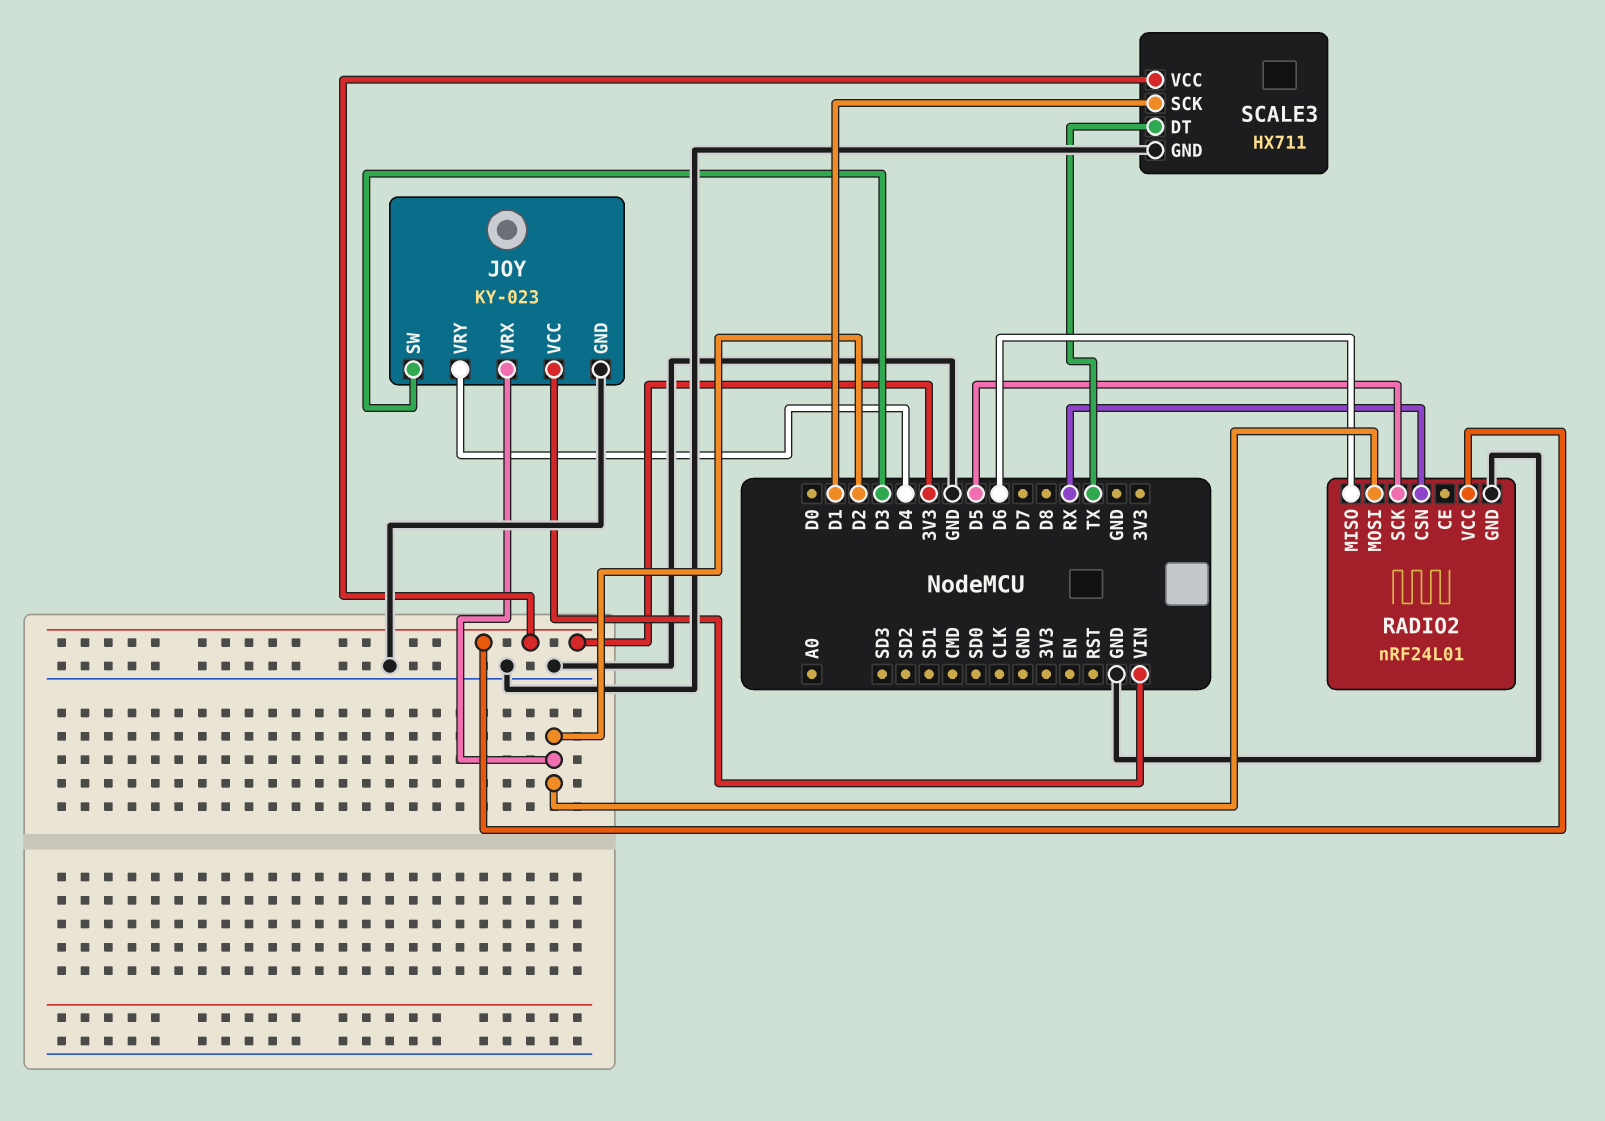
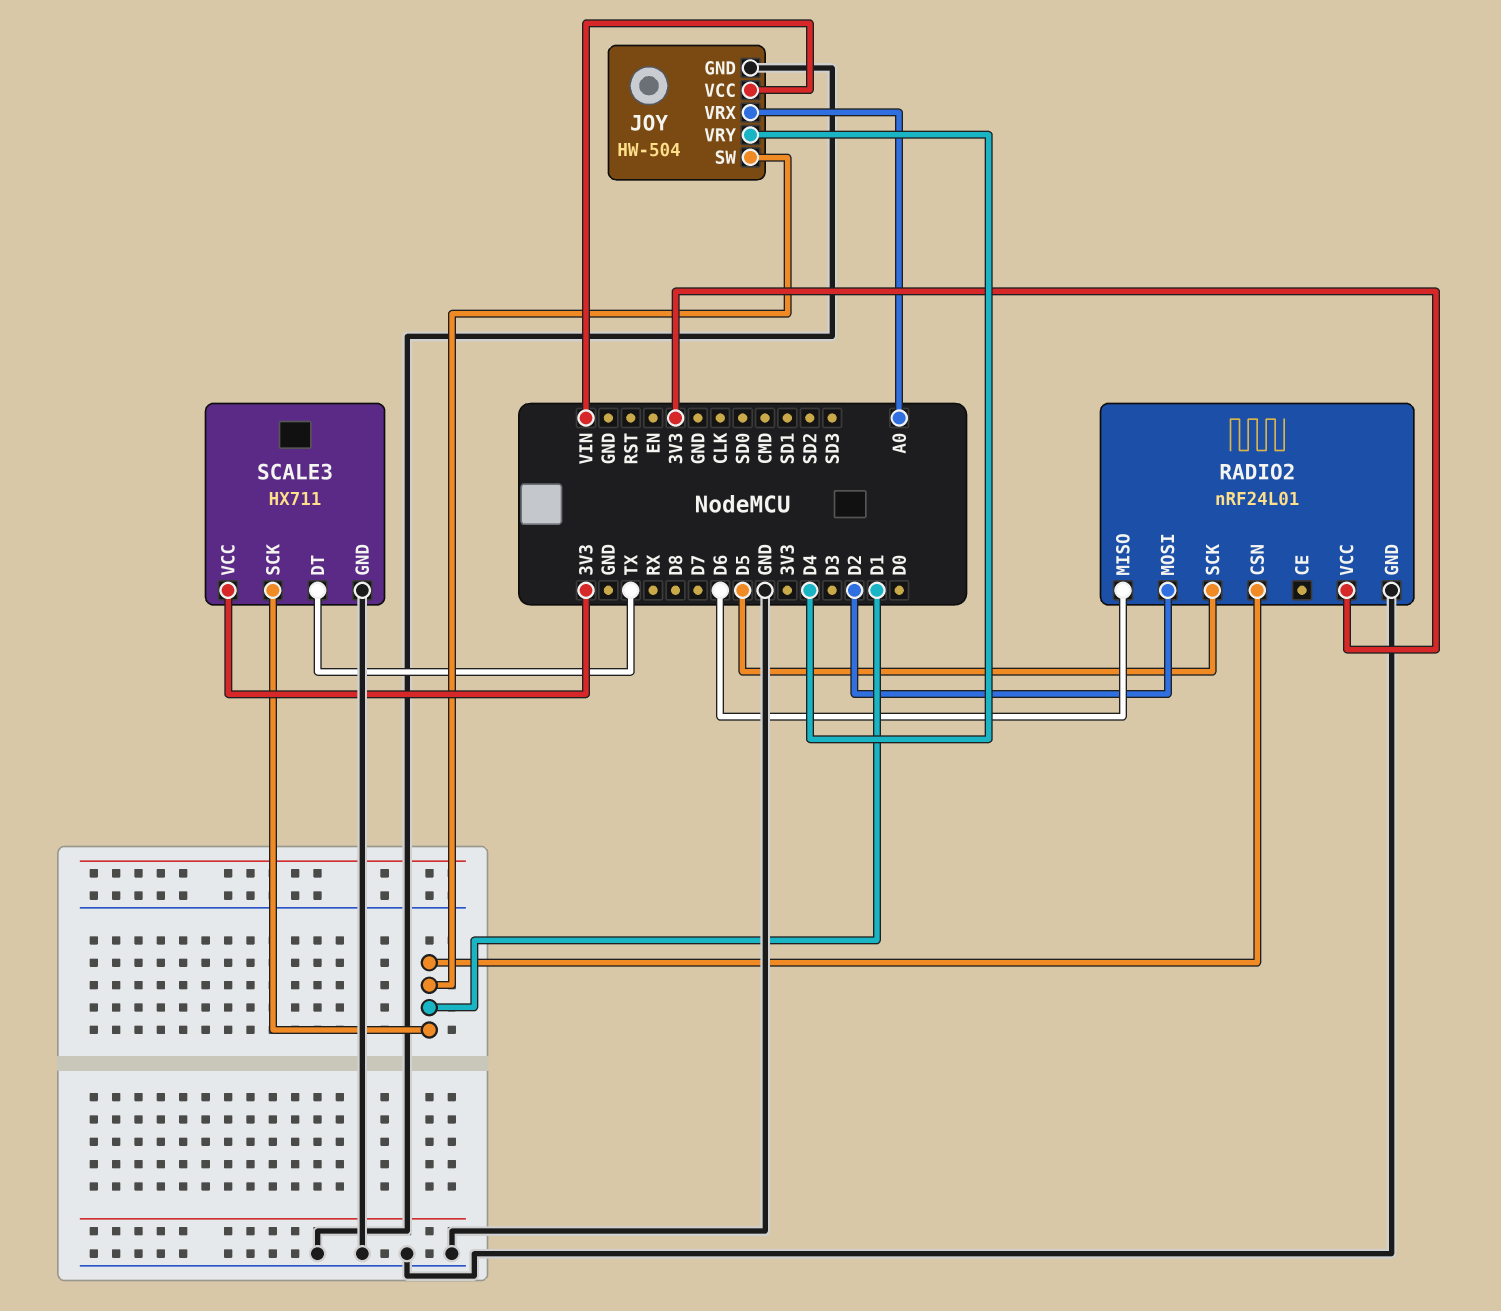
JOY: KY-023 -> HW-504
JOY pin SW: D3 -> D1
JOY pin VRX: D2 -> A0
RADIO2 pin CSN: RX -> D1

